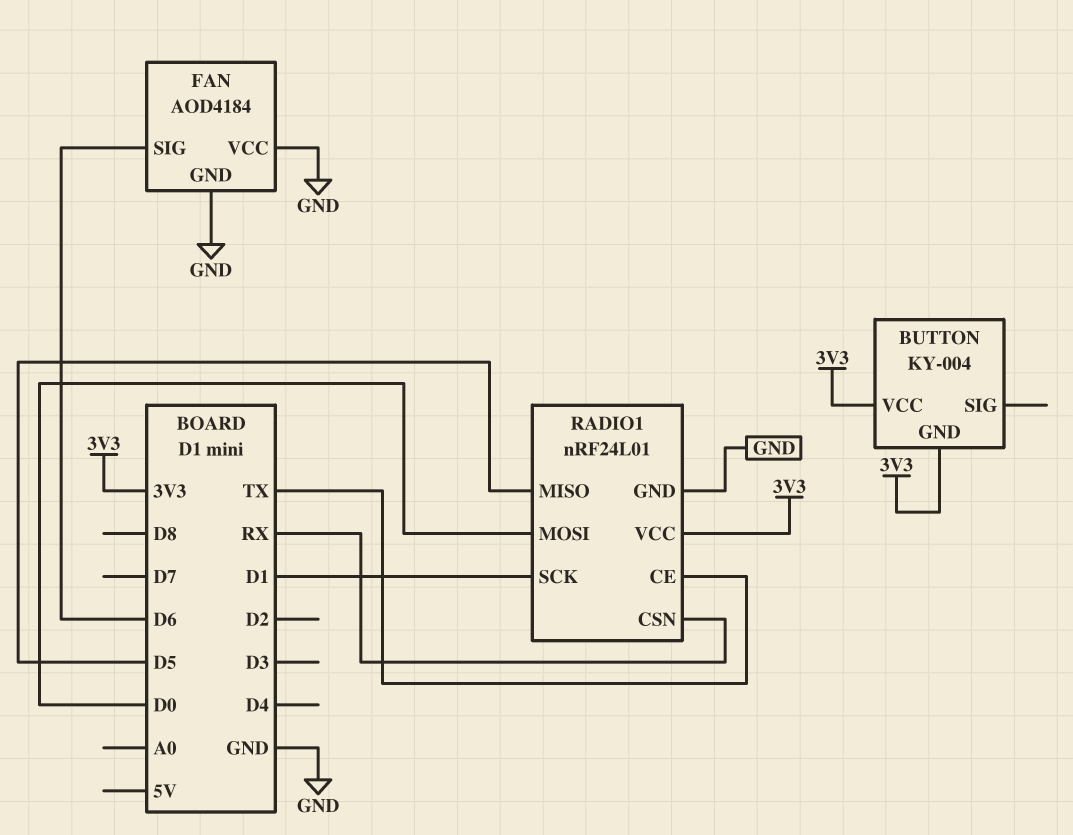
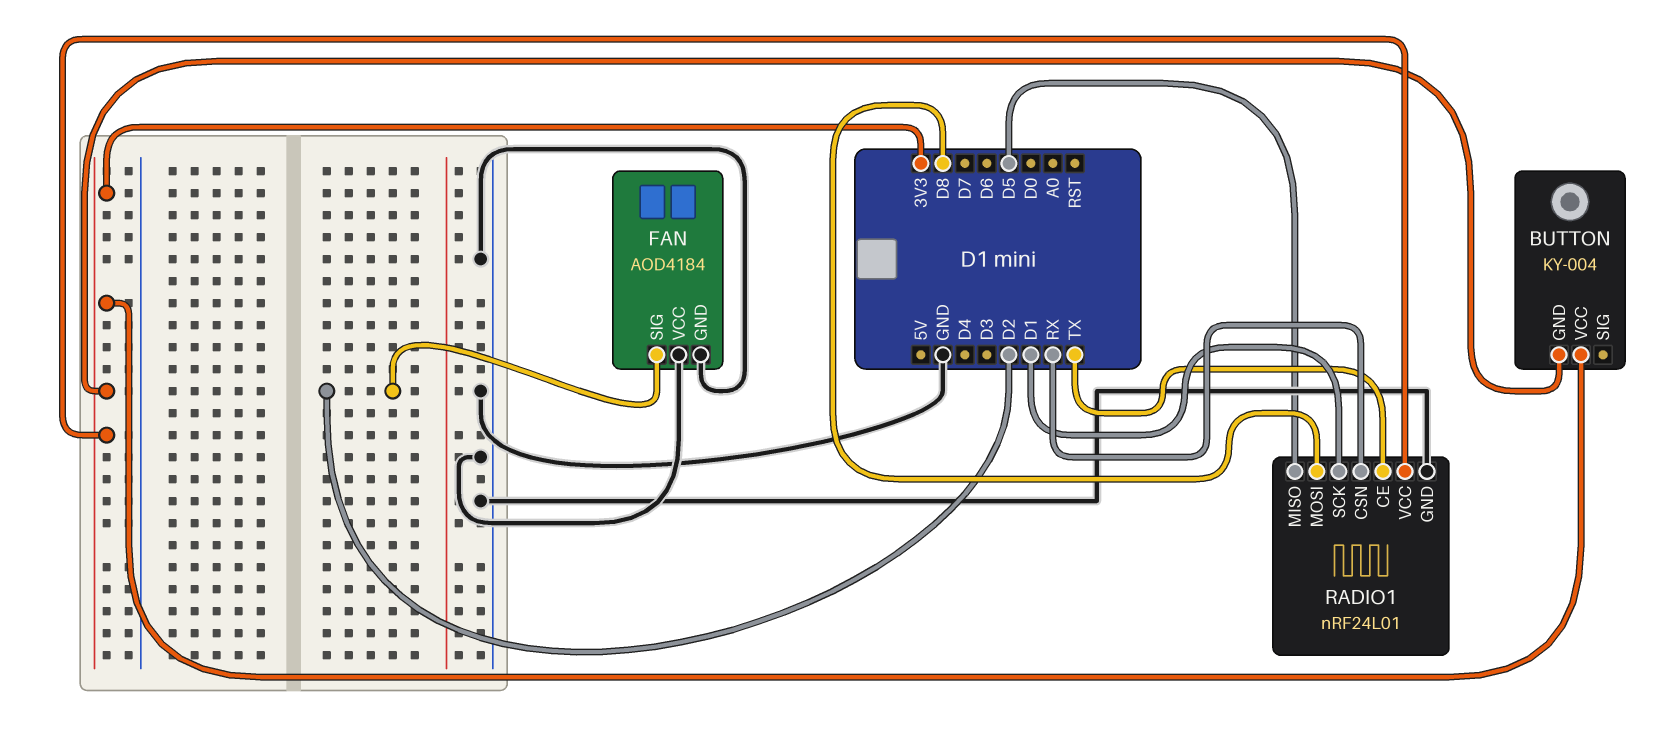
FAN pin SIG: D6 -> D2
RADIO1 pin MOSI: D0 -> D8

